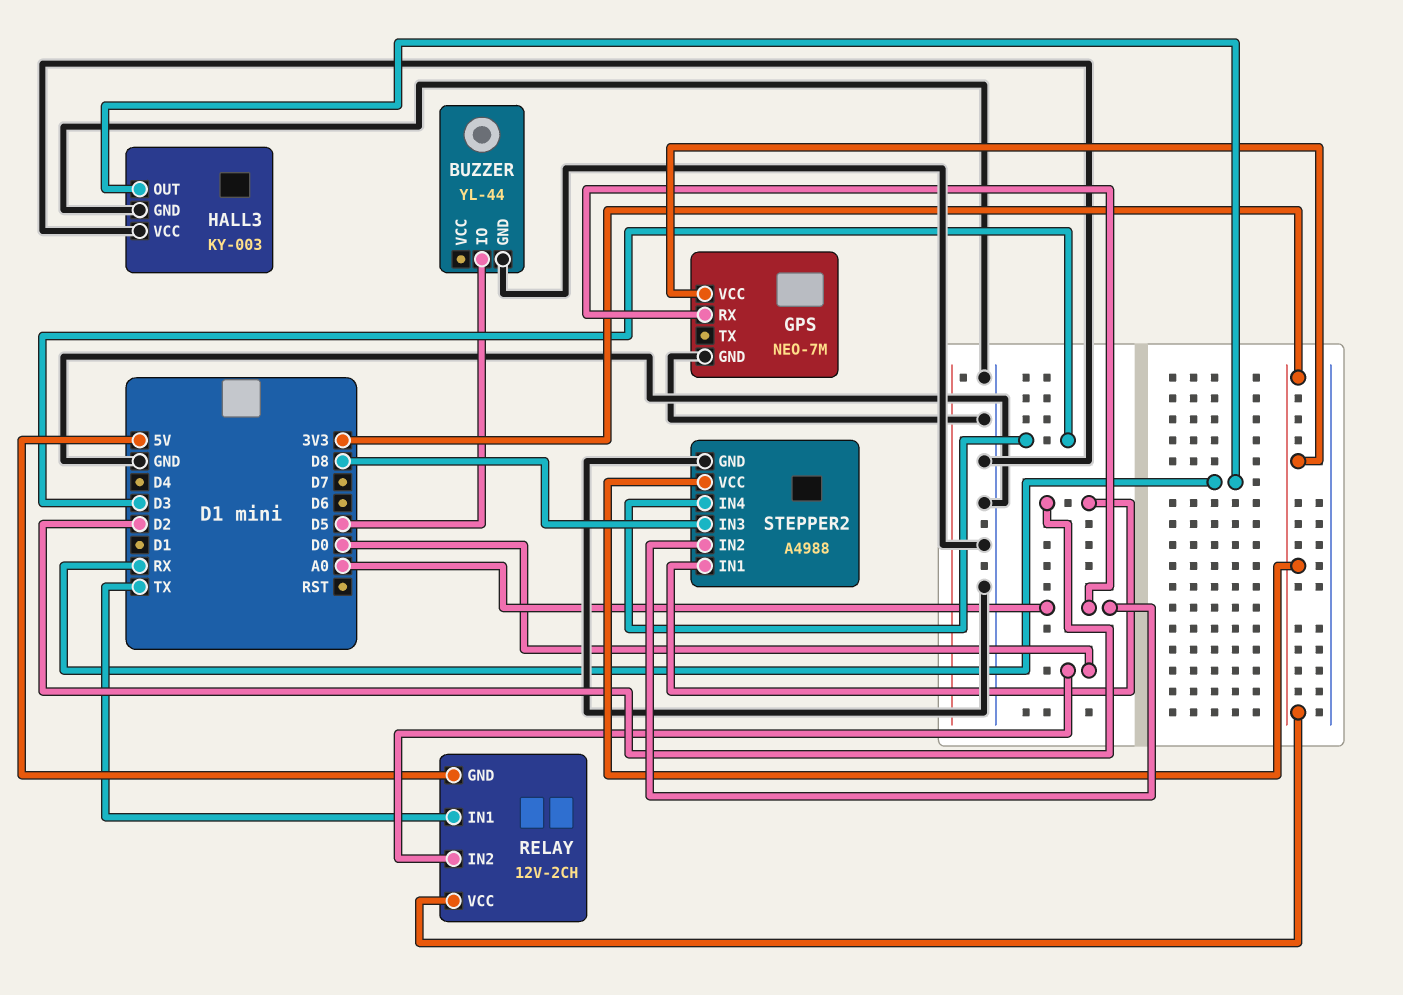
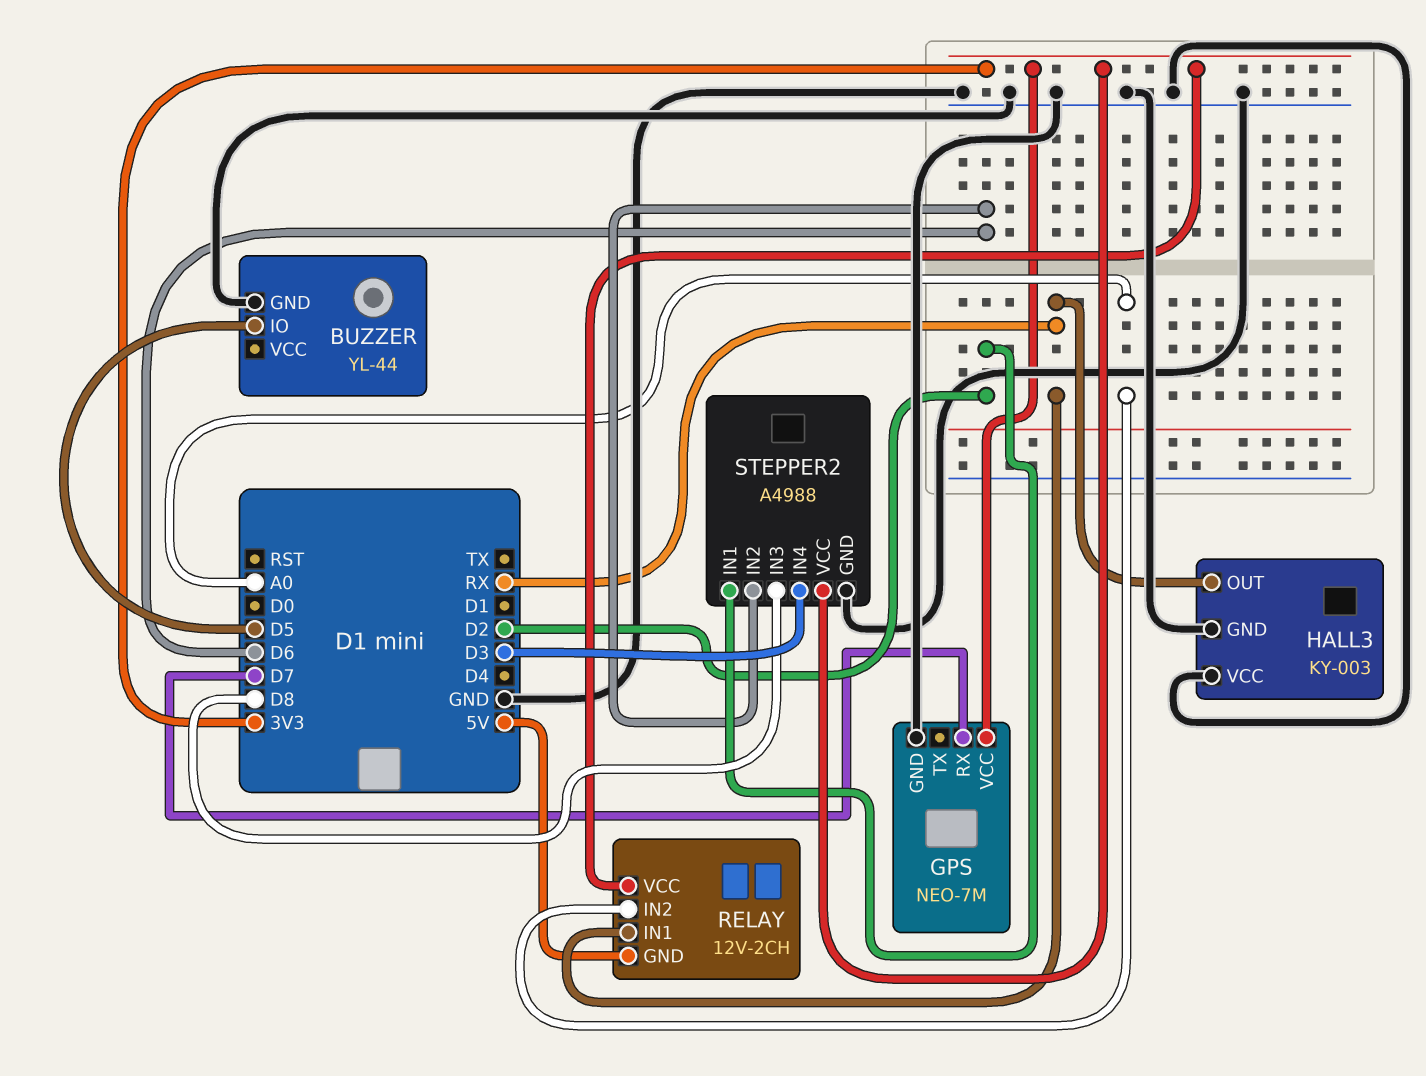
GPS pin RX: A0 -> D7
RELAY pin IN1: TX -> RX
RELAY pin IN2: D0 -> A0
STEPPER2 pin IN2: A0 -> D6

